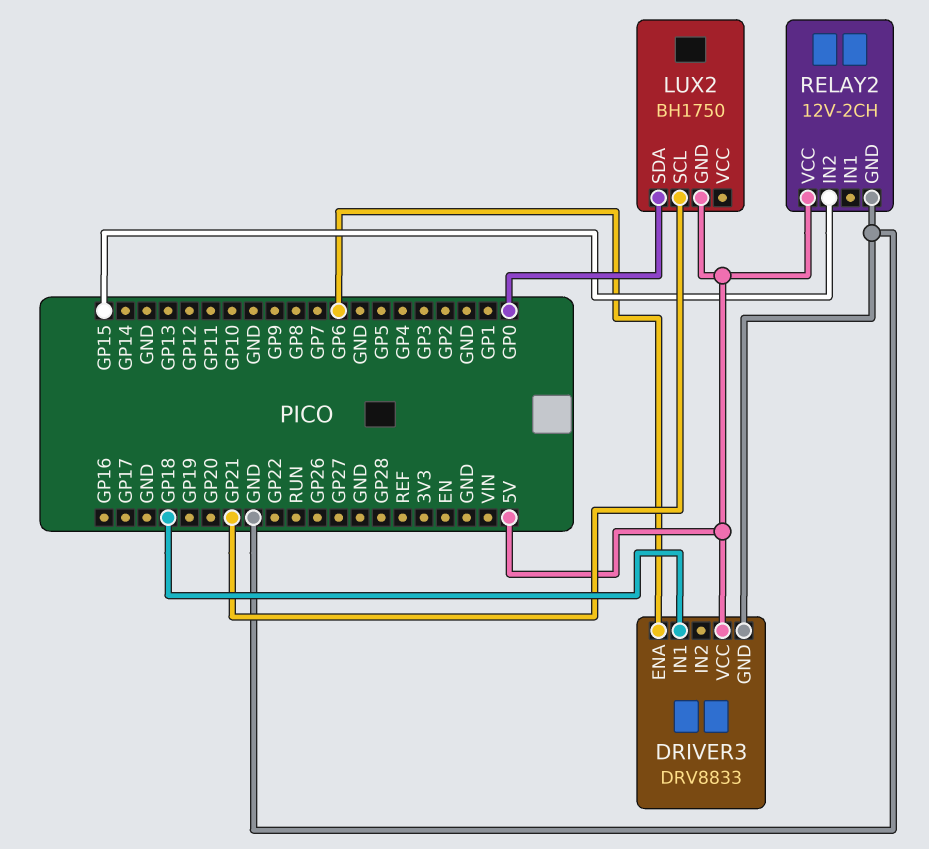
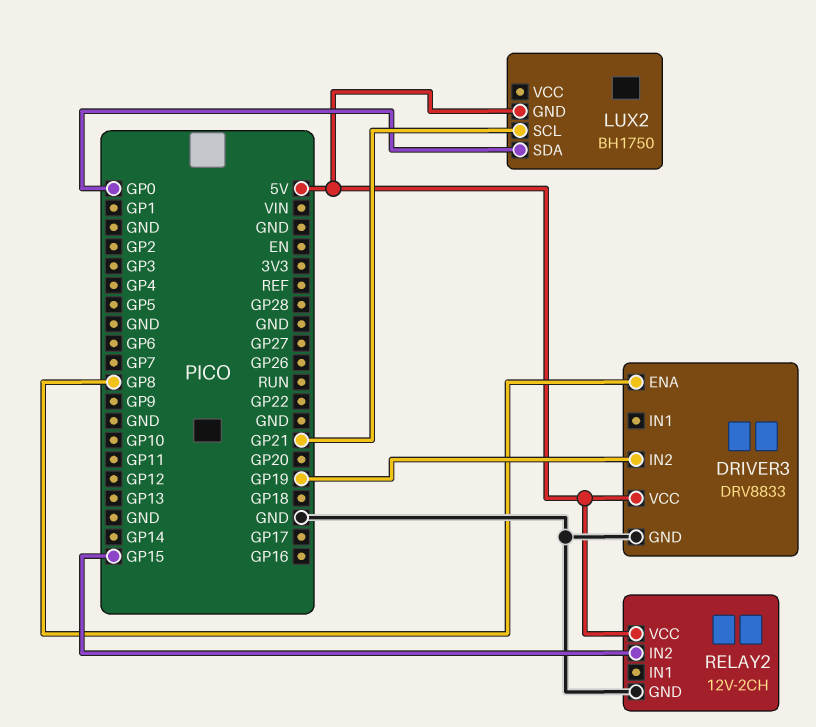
DRIVER3 pin ENA: GP6 -> GP8
DRIVER3 pin IN1: GP18 -> none
DRIVER3 pin IN2: none -> GP19

